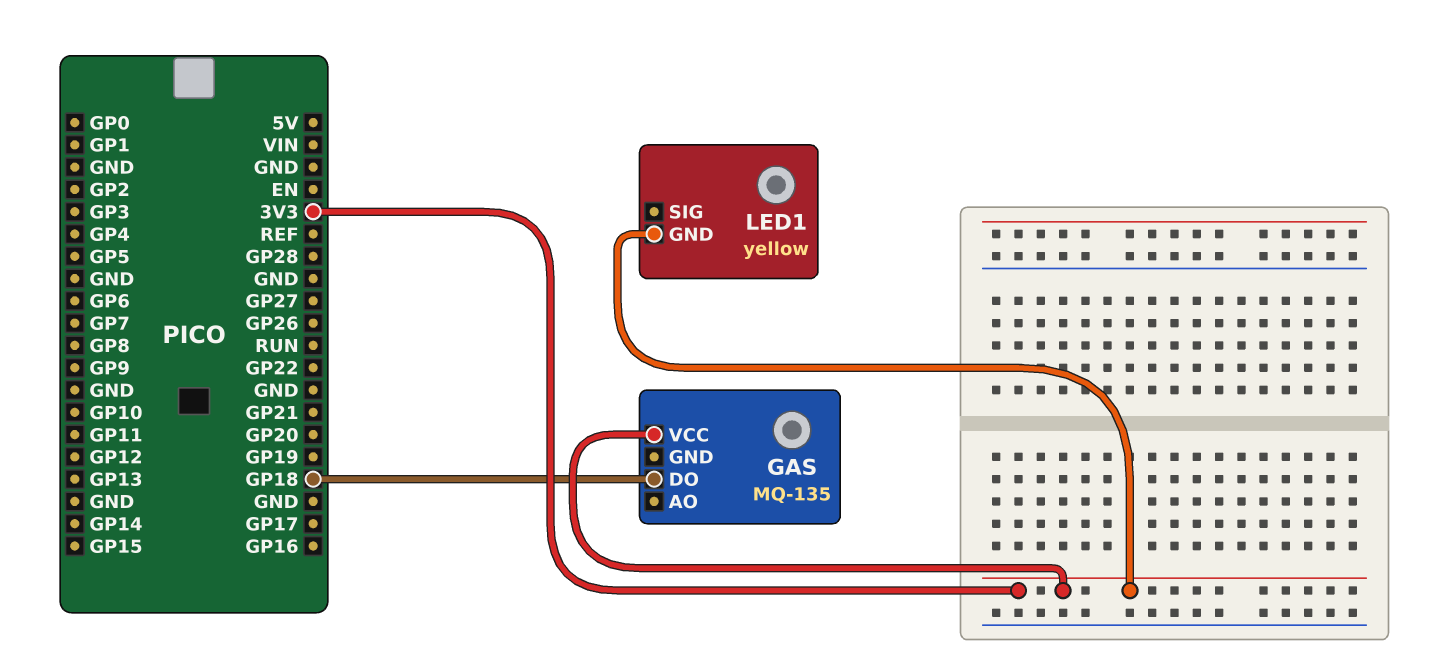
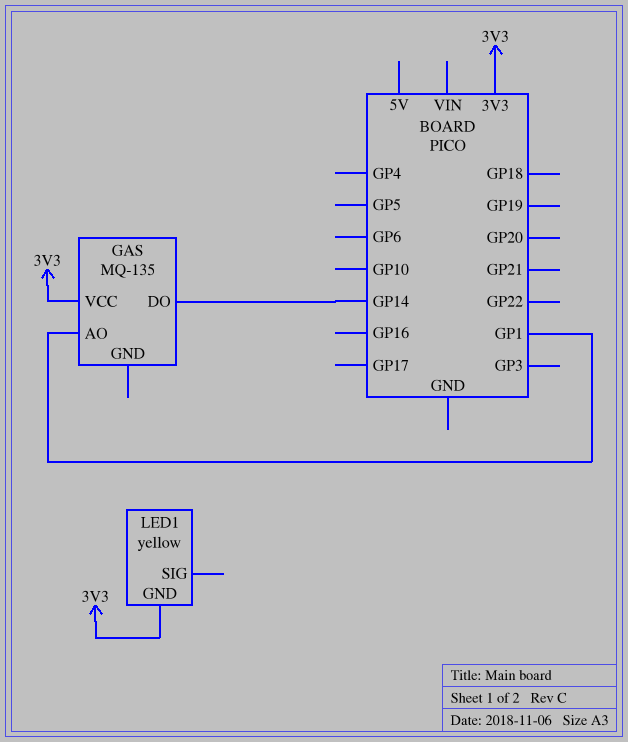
GAS pin AO: none -> GP1
GAS pin DO: GP18 -> GP14

